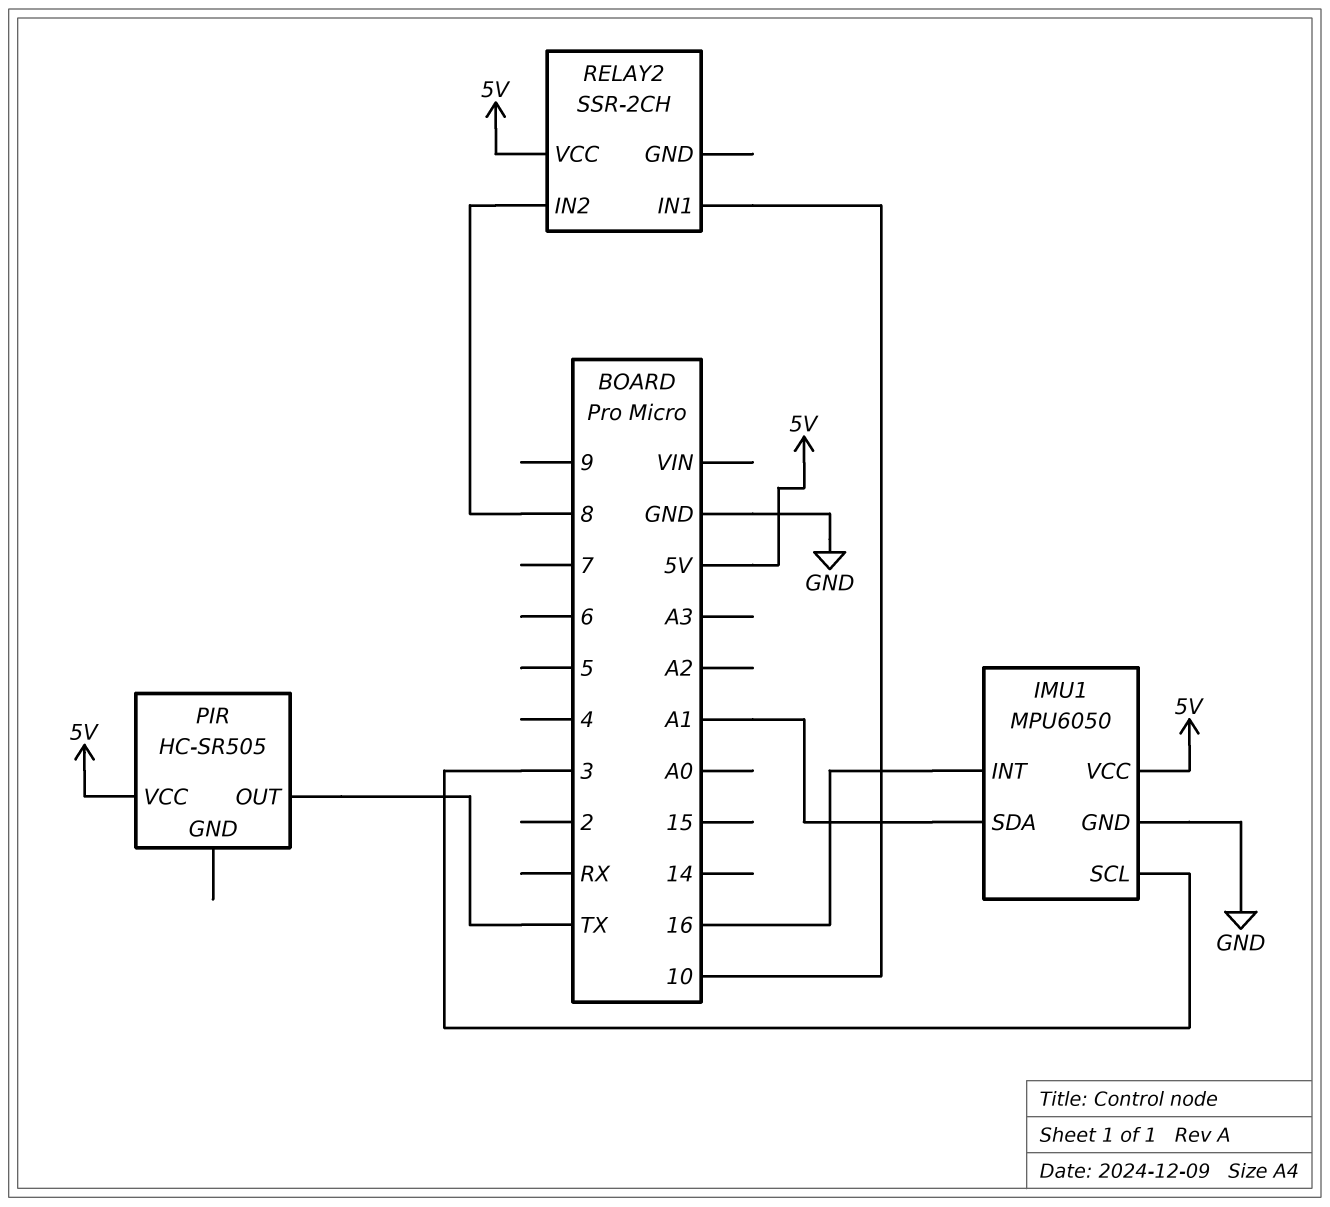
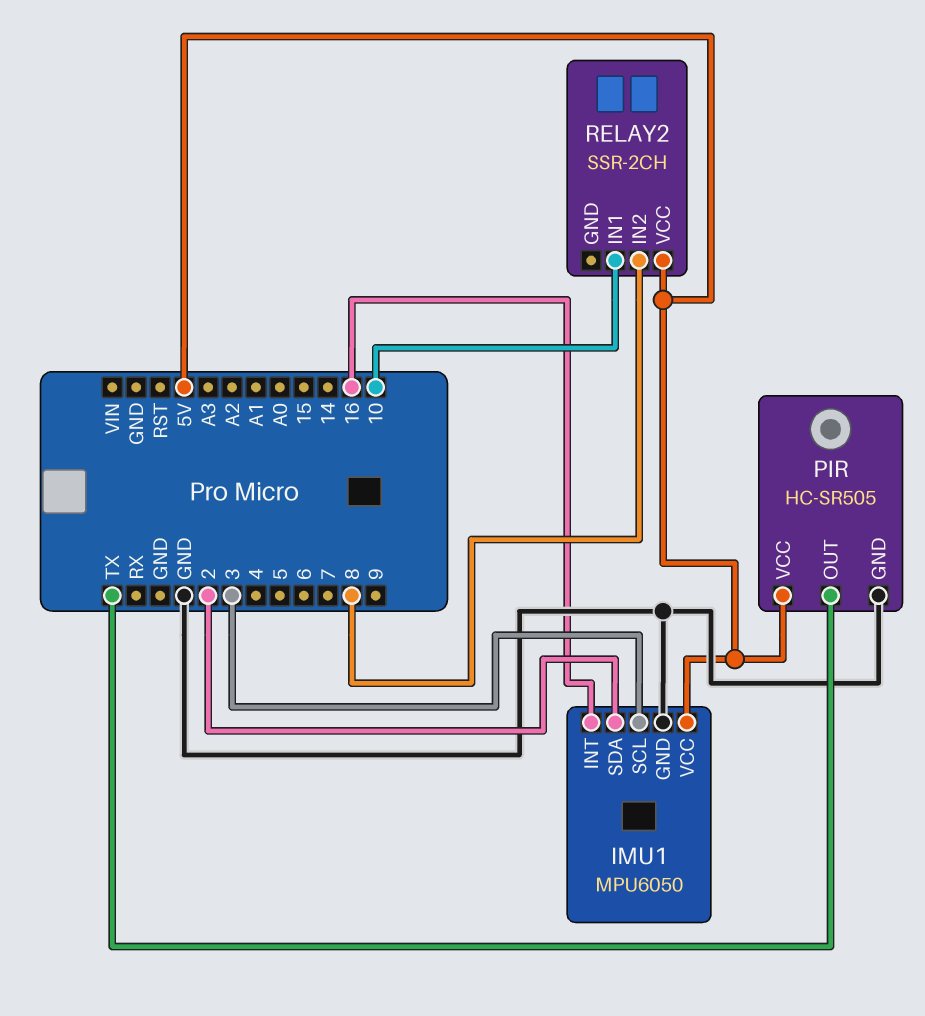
IMU1 pin SDA: A1 -> 2
PIR pin GND: none -> GND

